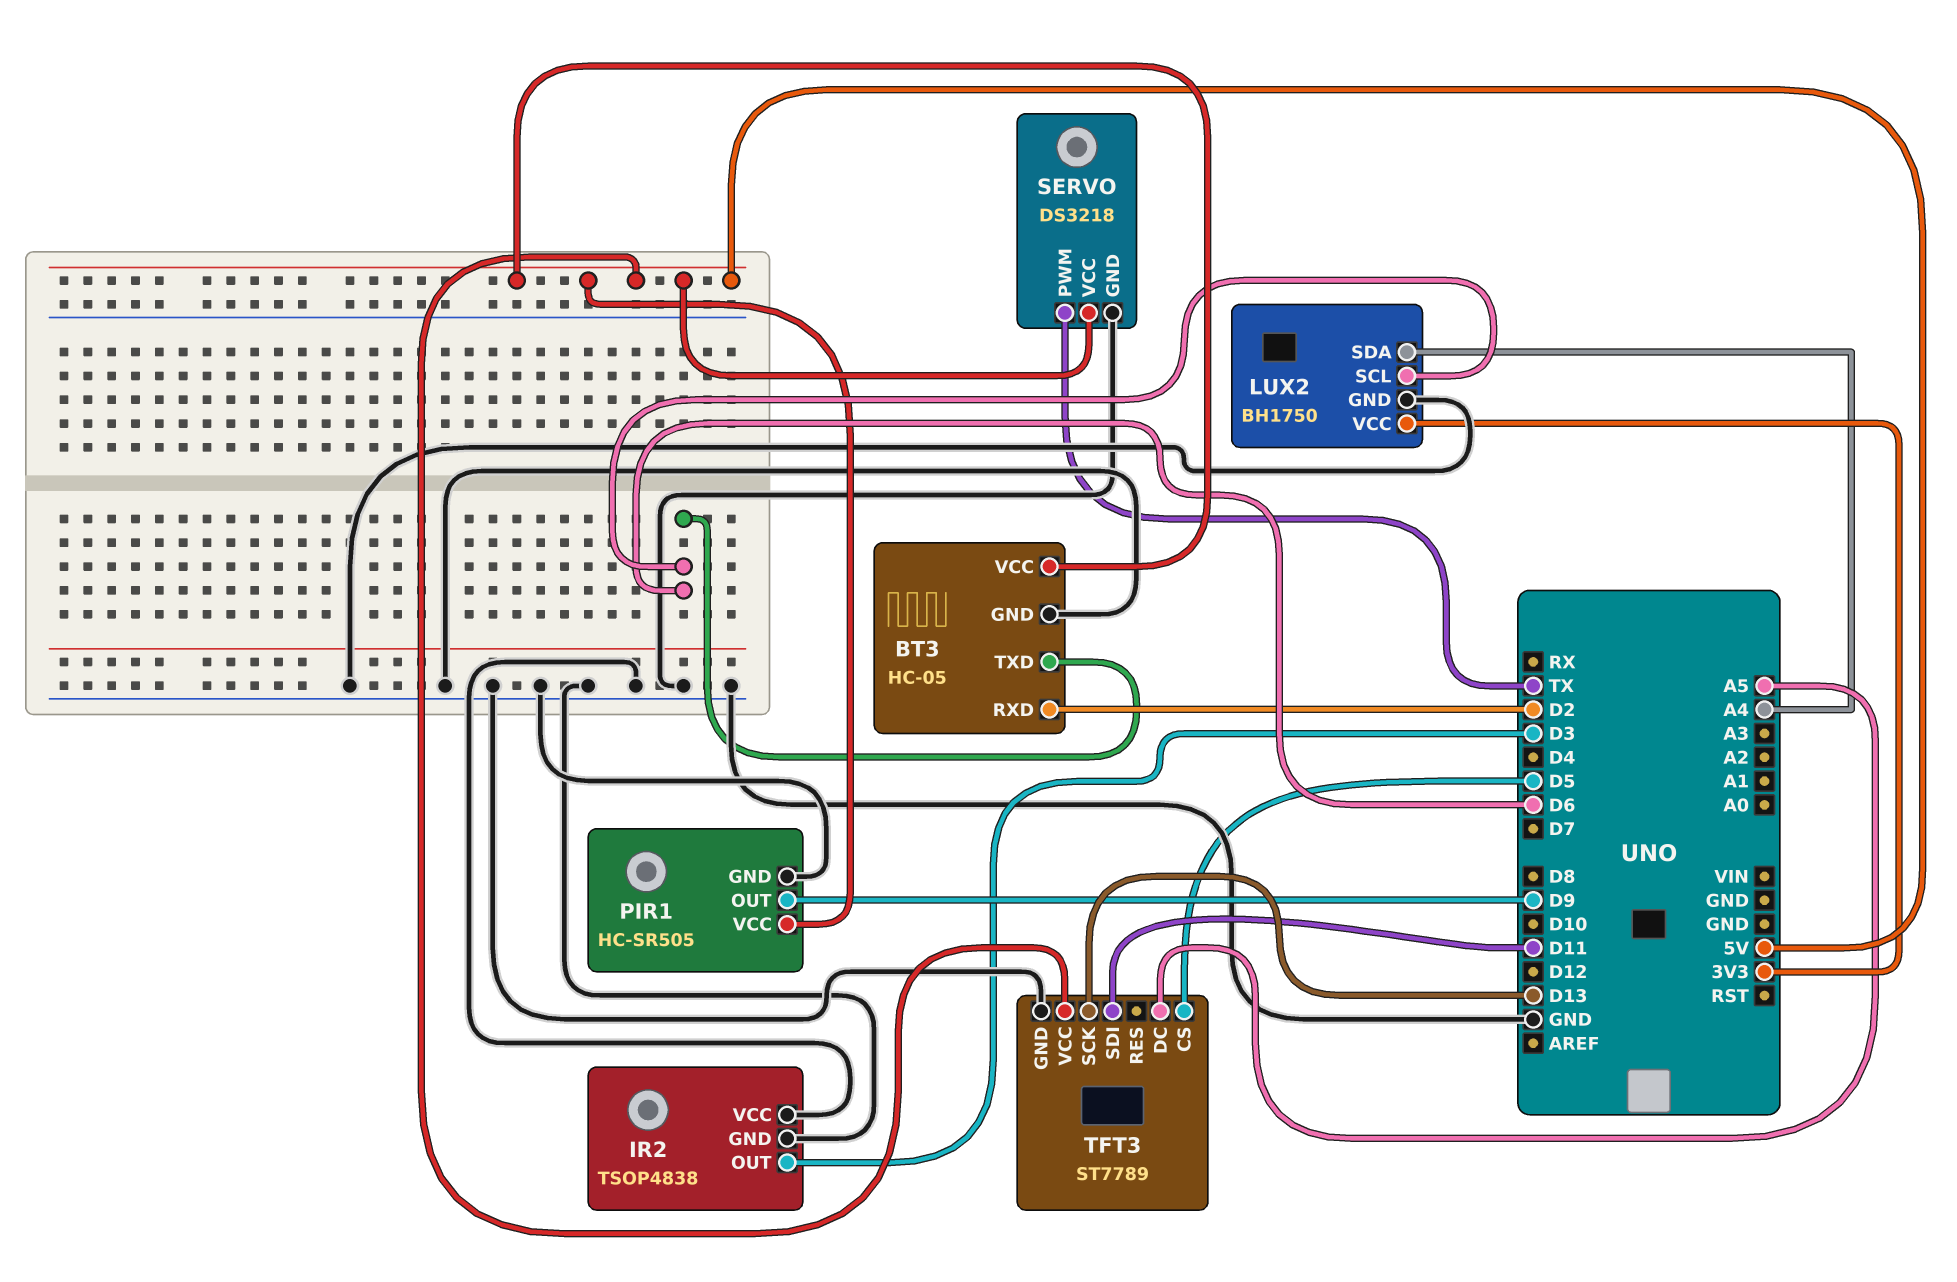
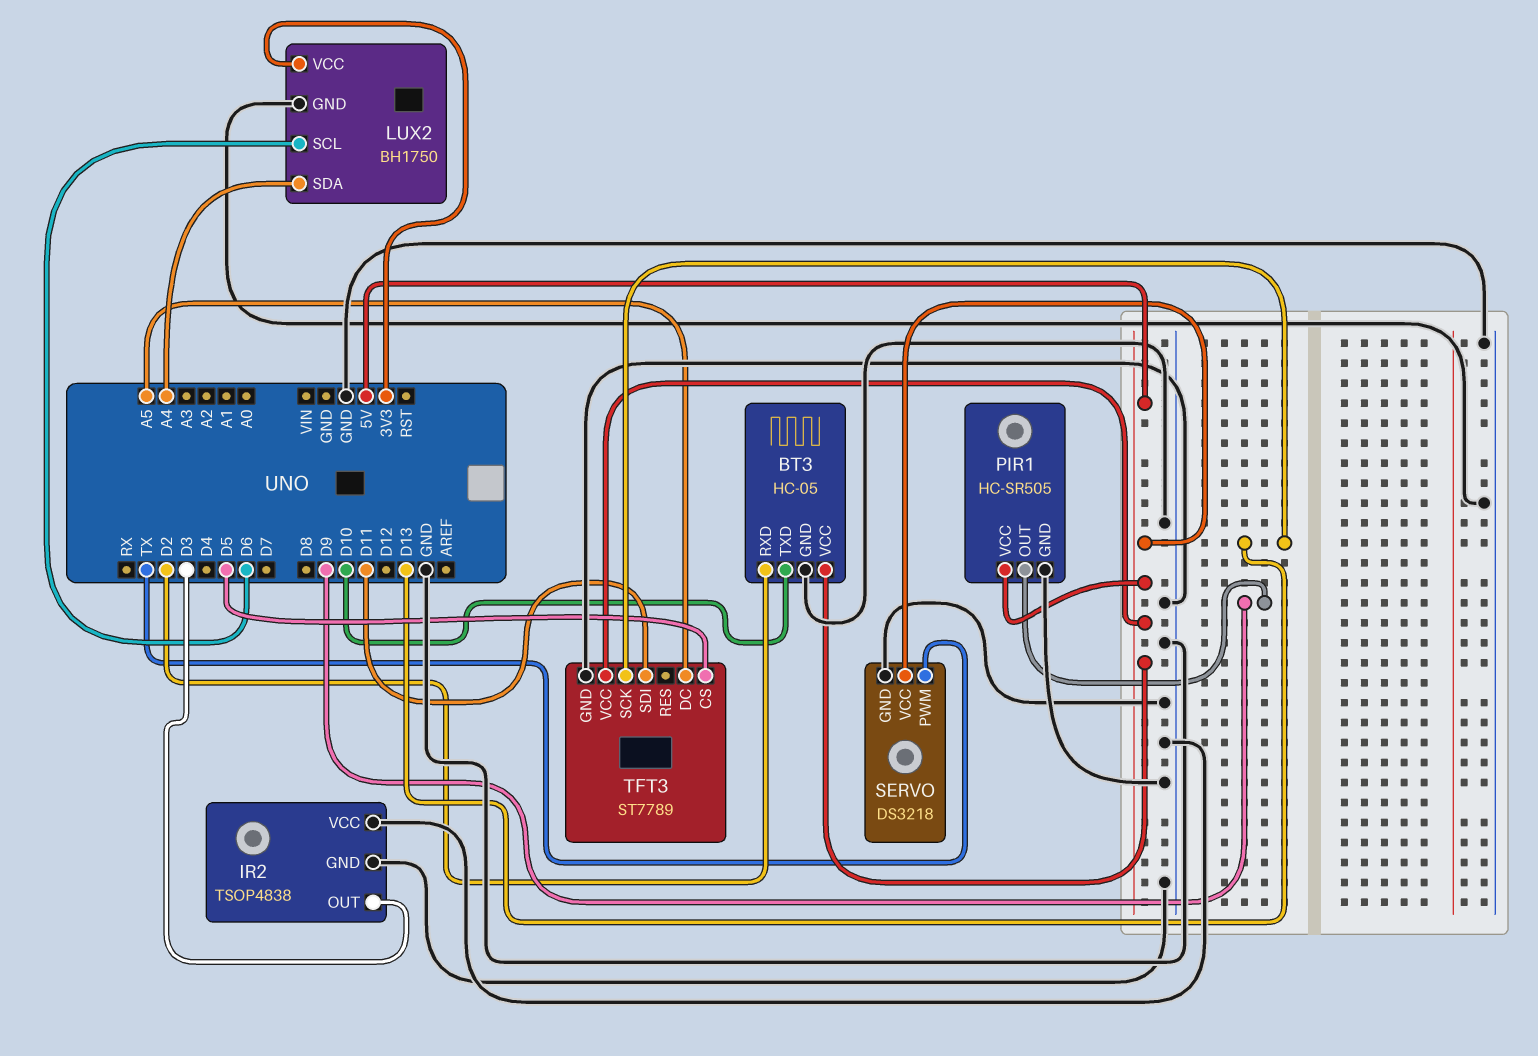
BT3 pin TXD: D6 -> D10

